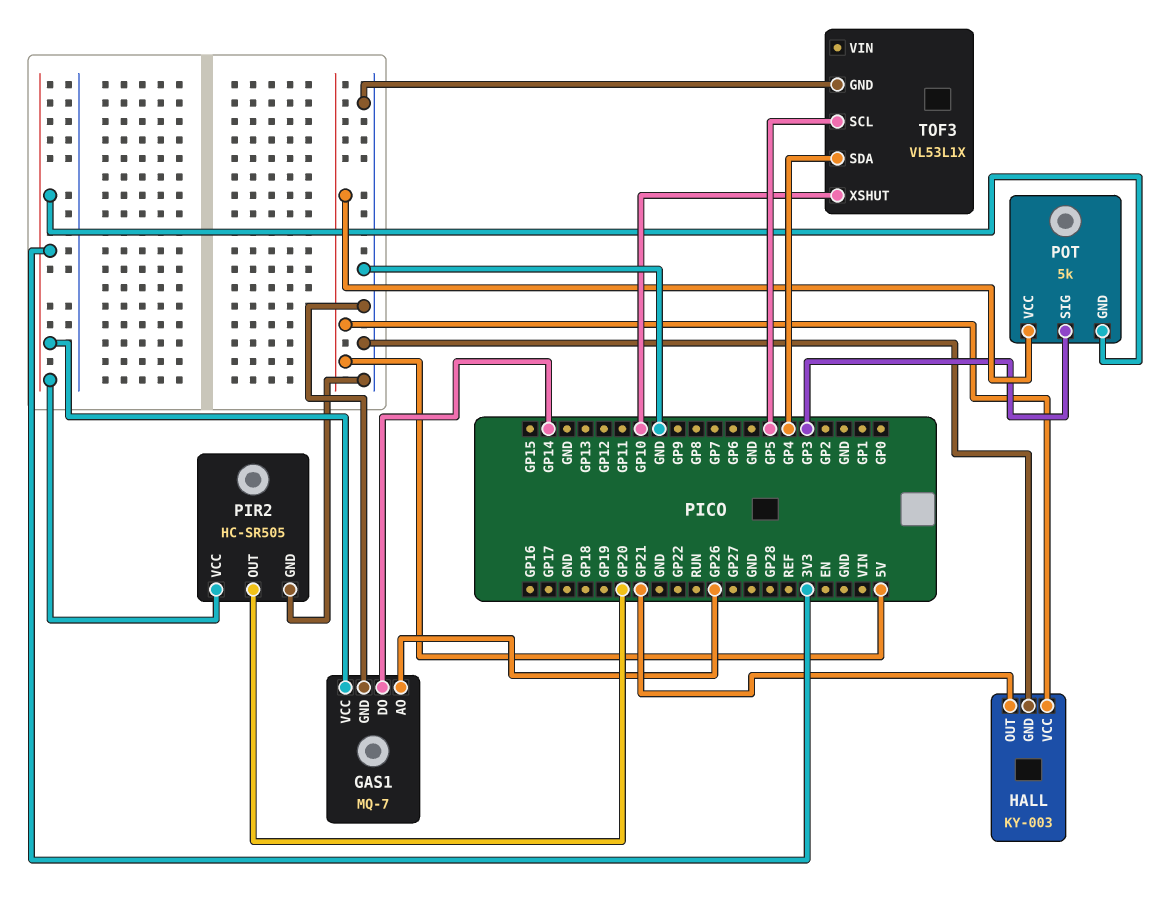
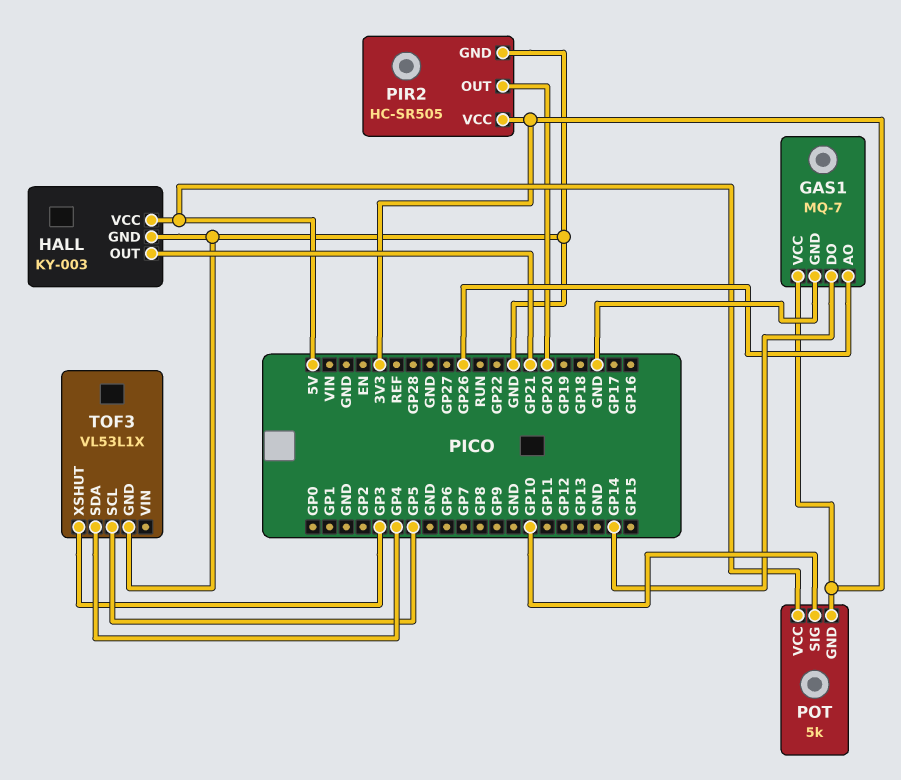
POT pin SIG: GP3 -> GP10
TOF3 pin XSHUT: GP10 -> GP3

